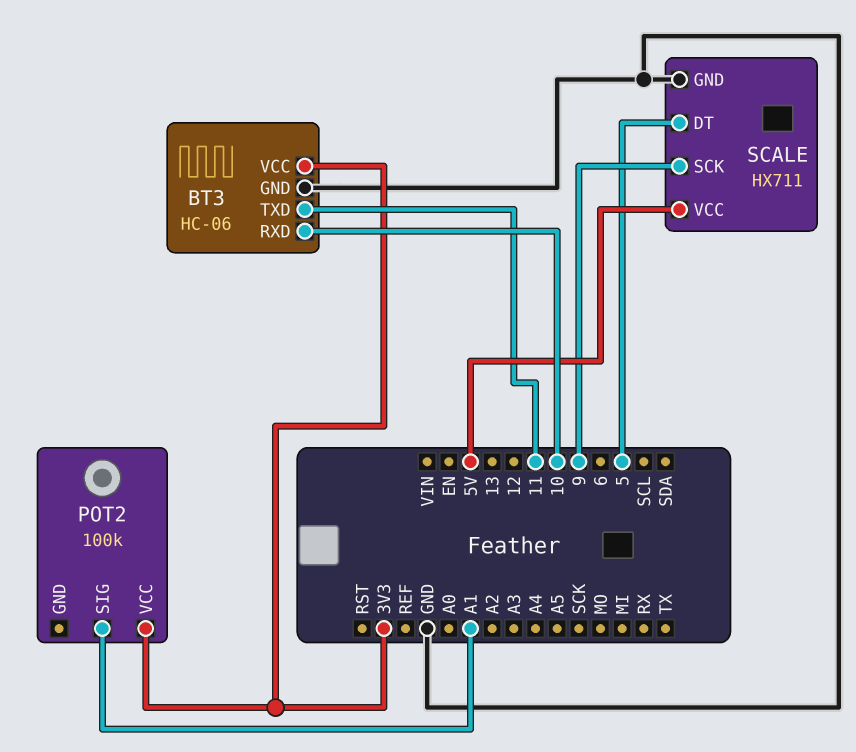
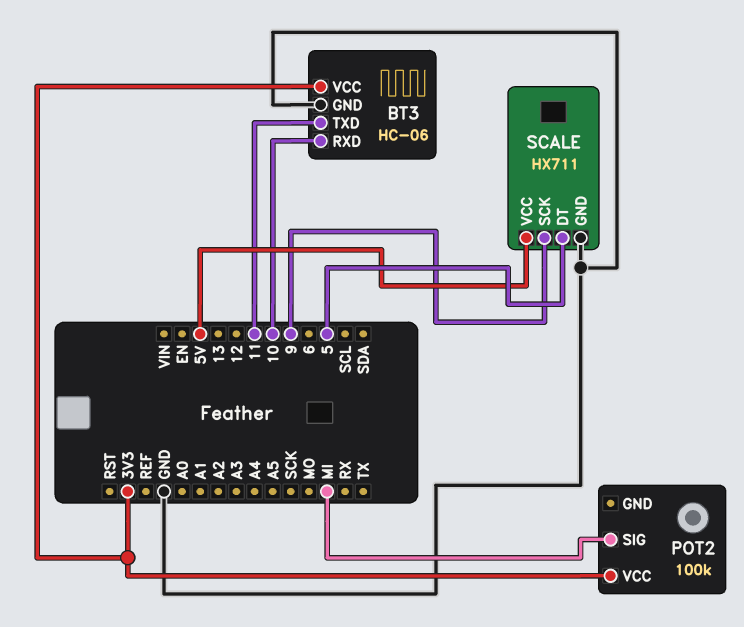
POT2 pin SIG: A1 -> MI

